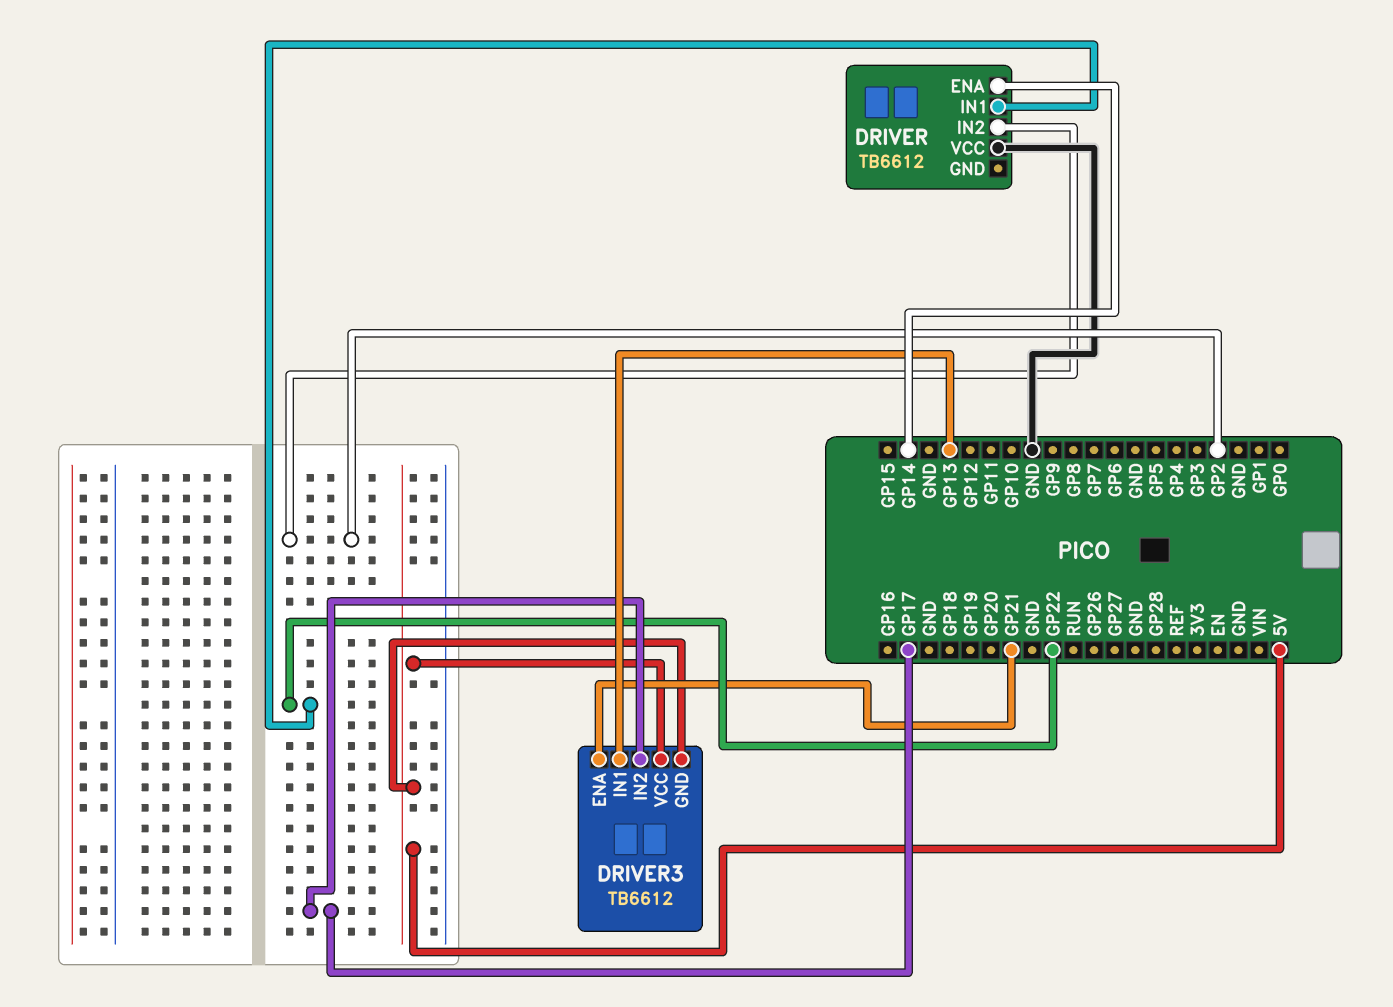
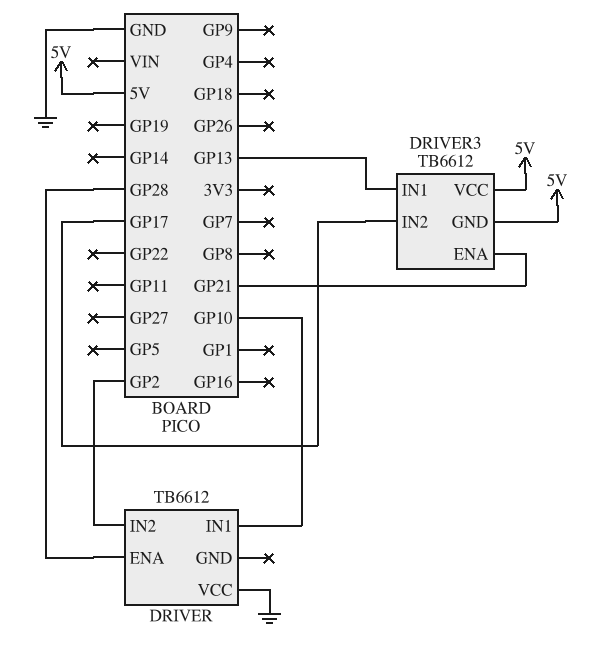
DRIVER pin ENA: GP14 -> GP28
DRIVER pin IN1: GP22 -> GP10

